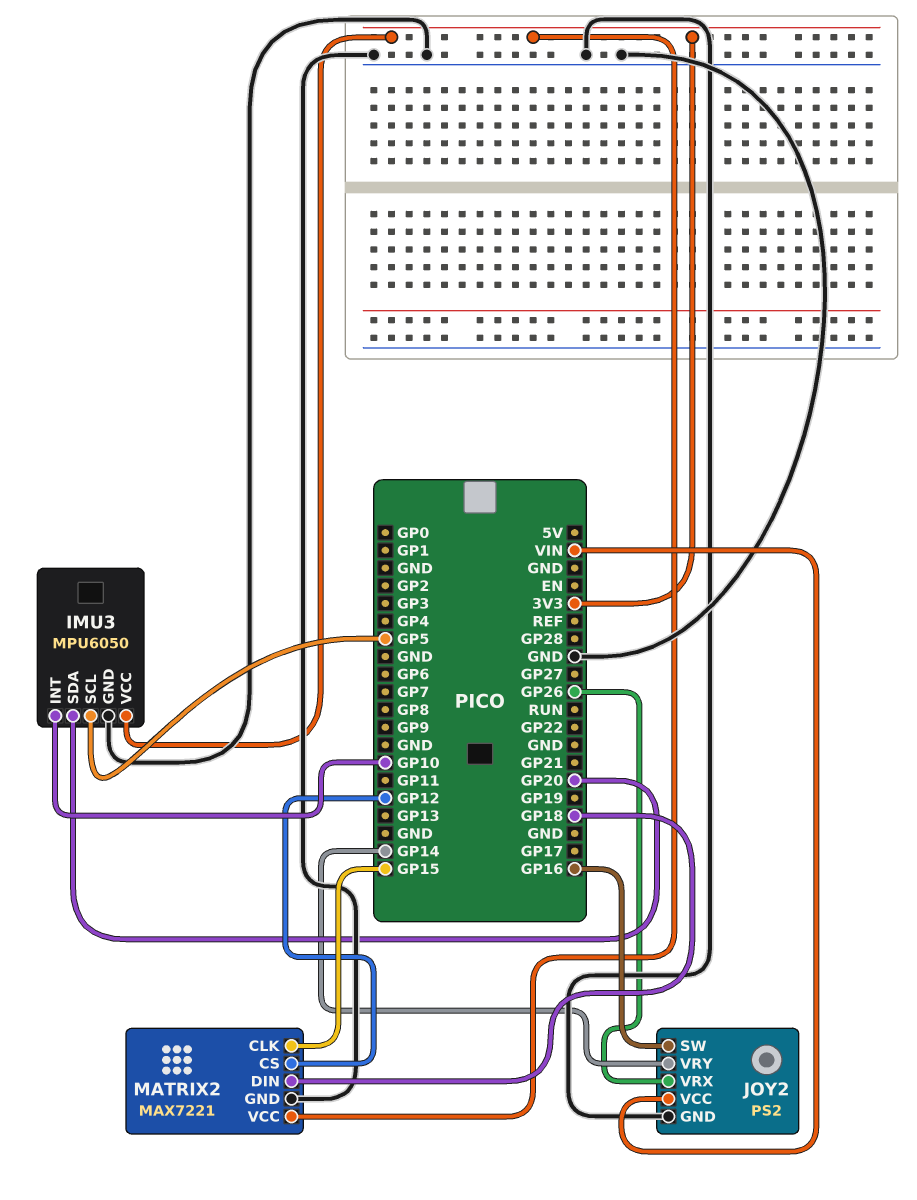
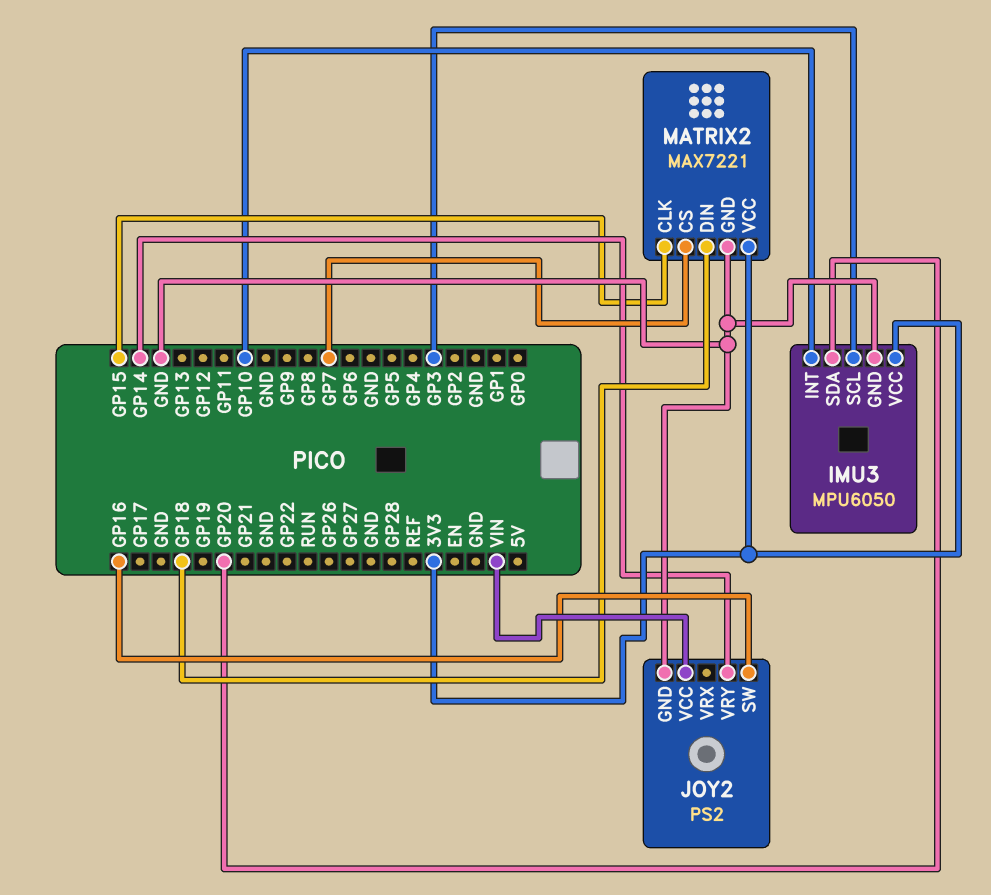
IMU3 pin SCL: GP5 -> GP3
JOY2 pin VRX: GP26 -> none
MATRIX2 pin CS: GP12 -> GP7

